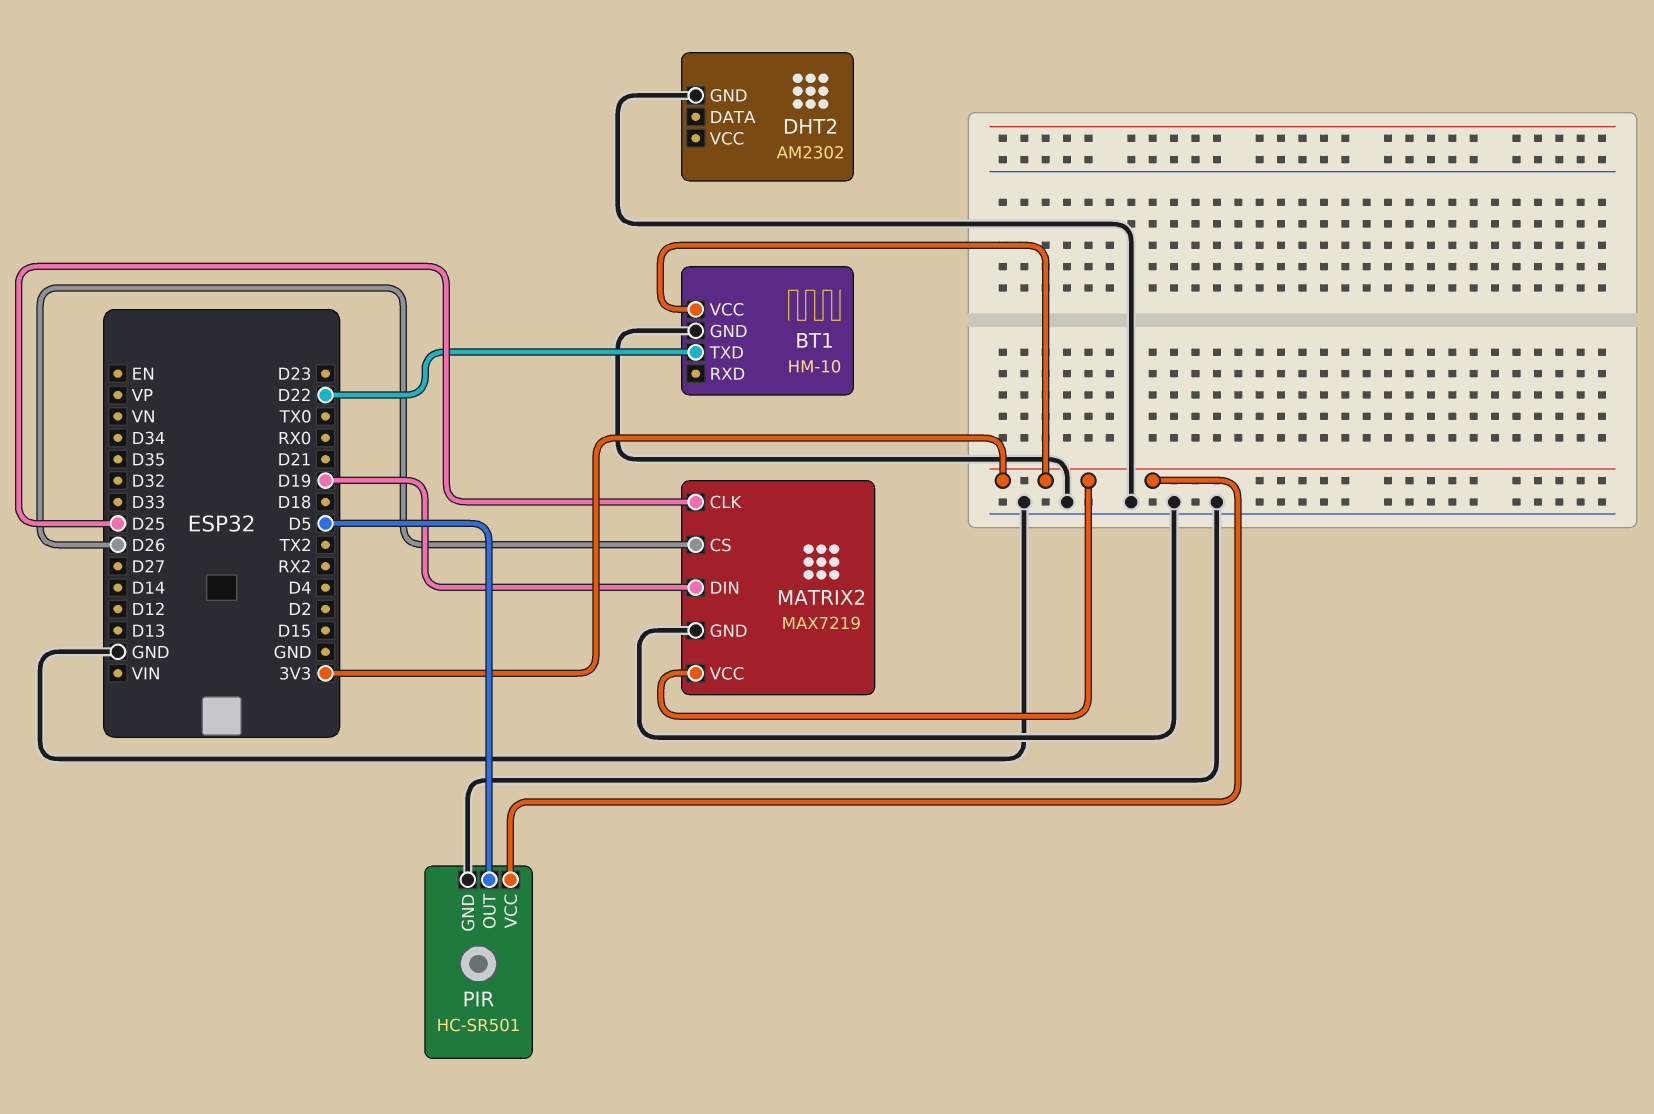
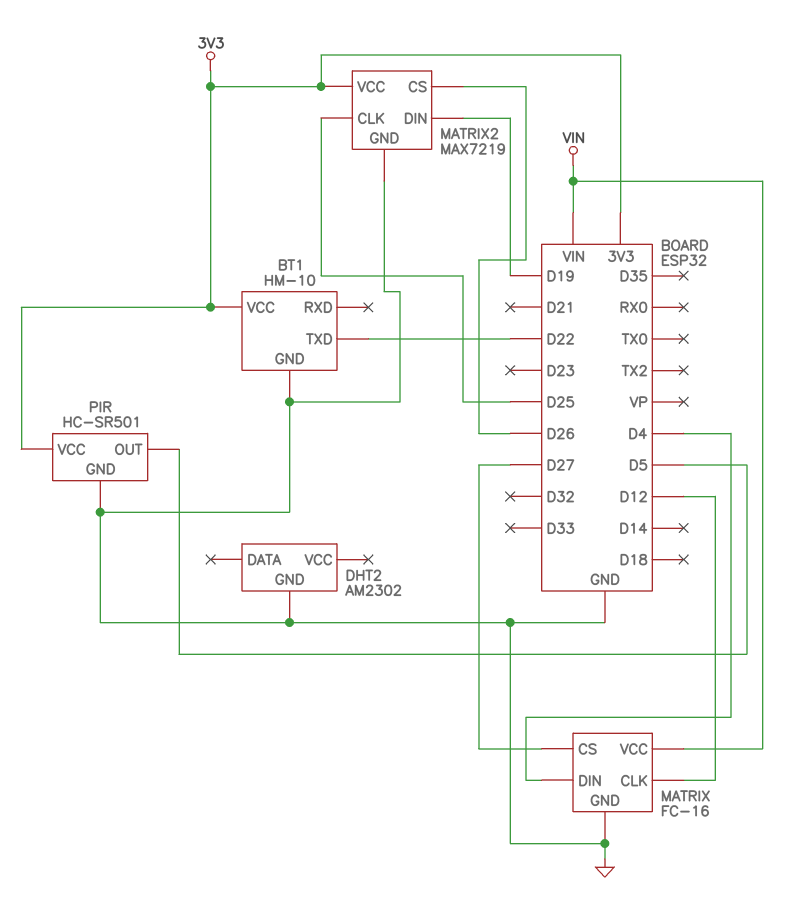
MATRIX: none -> FC-16
MATRIX pin CLK: none -> D12
MATRIX pin CS: none -> D27
MATRIX pin DIN: none -> D4
MATRIX pin GND: none -> GND
MATRIX pin VCC: none -> VIN

